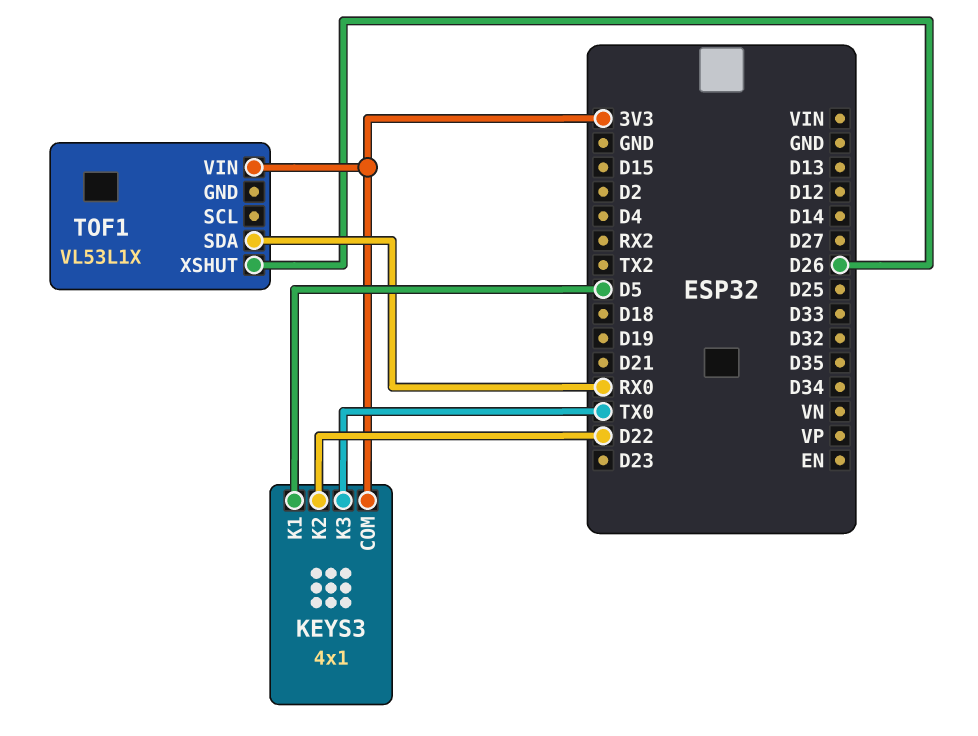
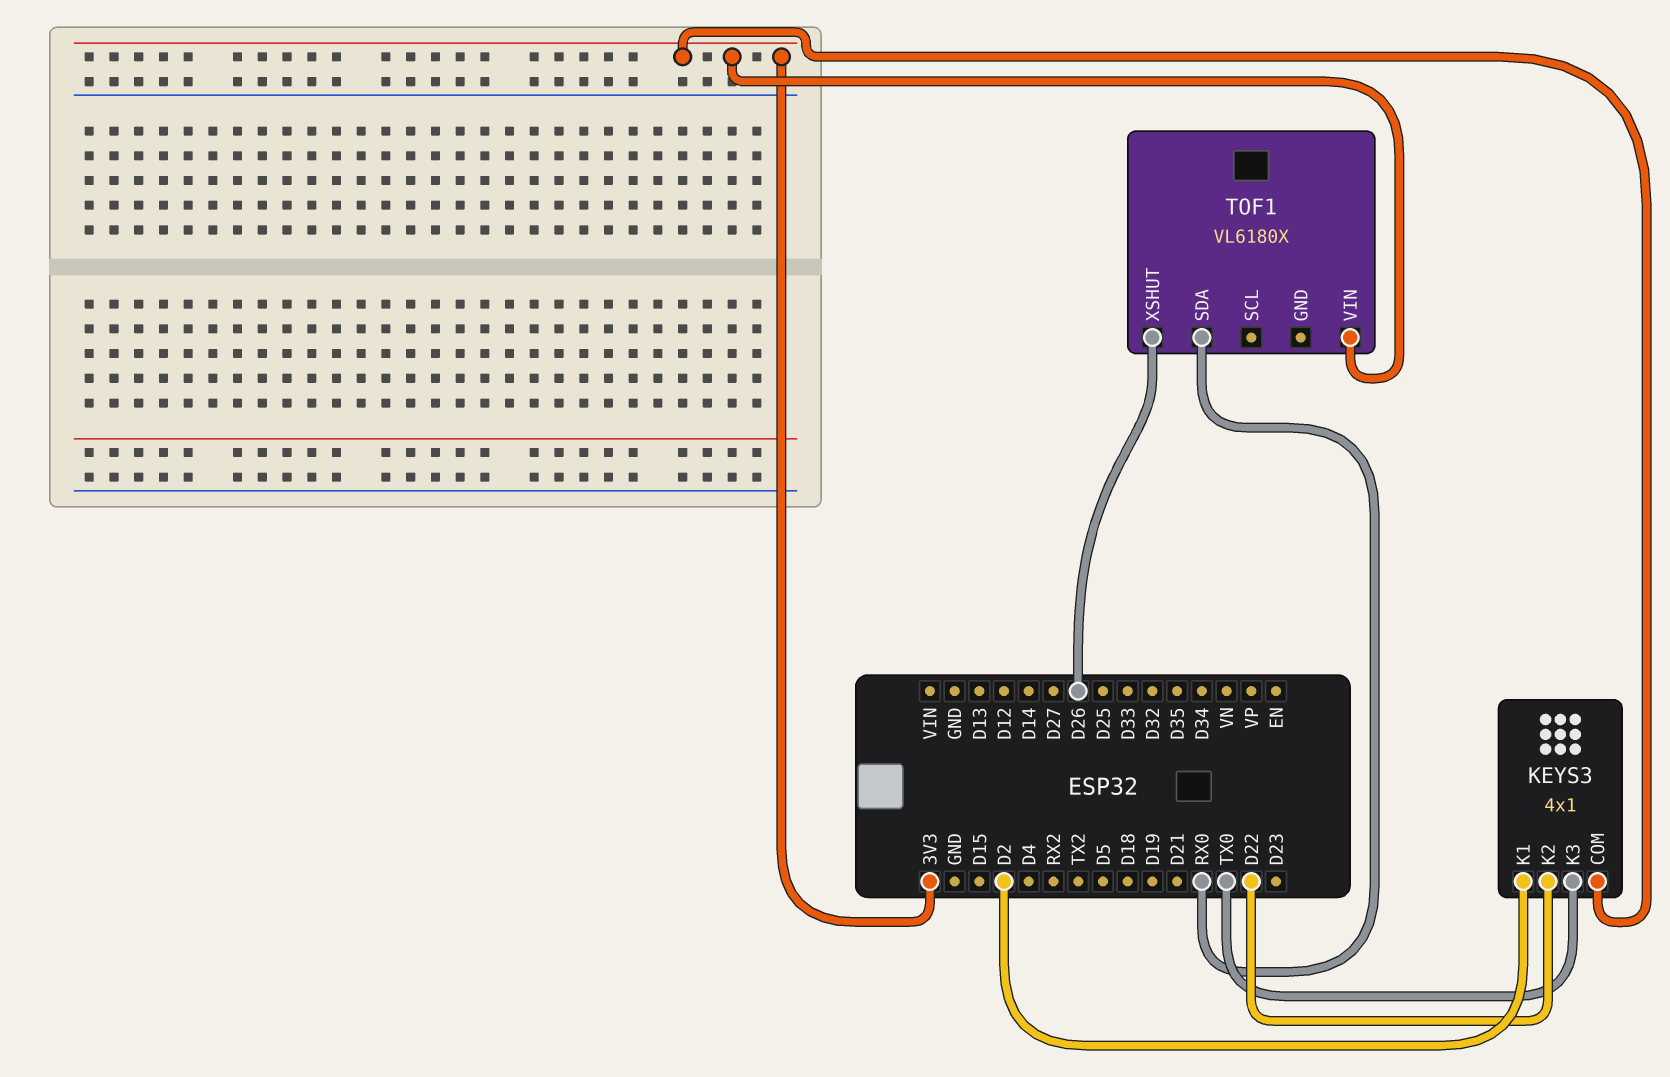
KEYS3 pin K1: D5 -> D2
TOF1: VL53L1X -> VL6180X

